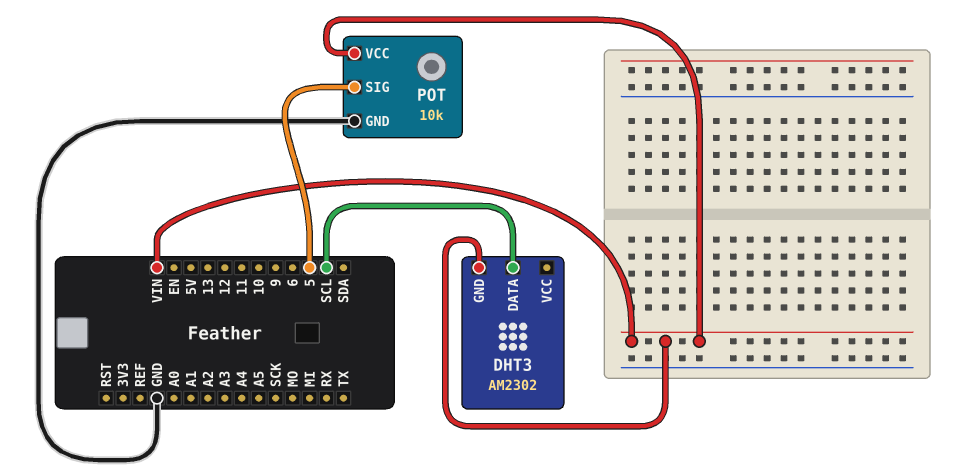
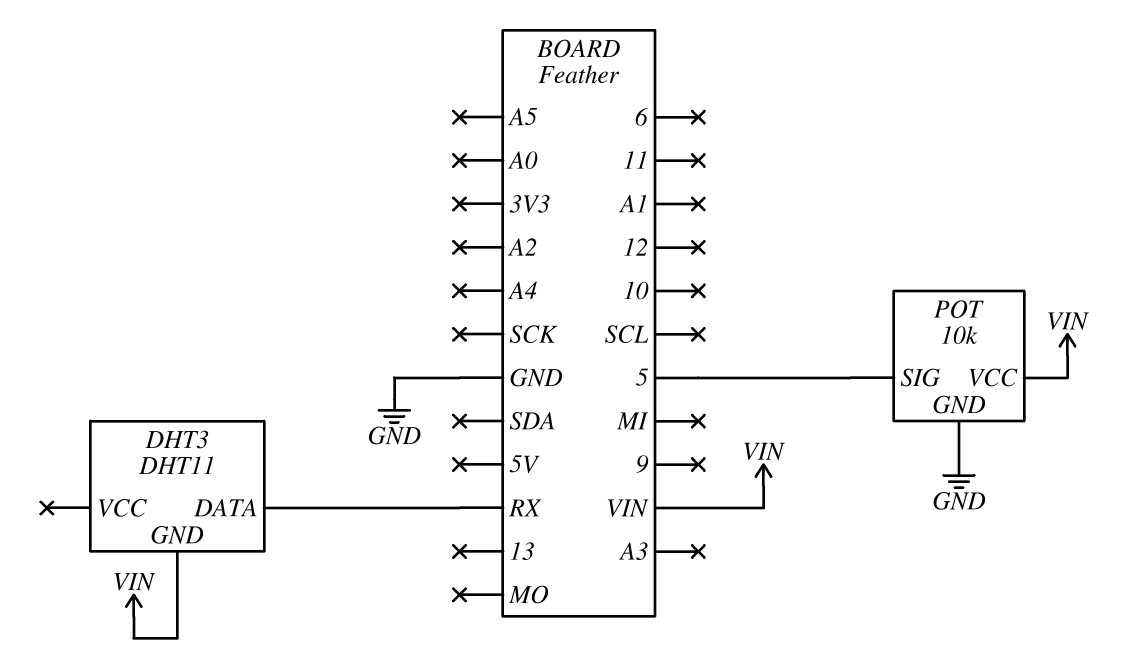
DHT3: AM2302 -> DHT11
DHT3 pin DATA: SCL -> RX

